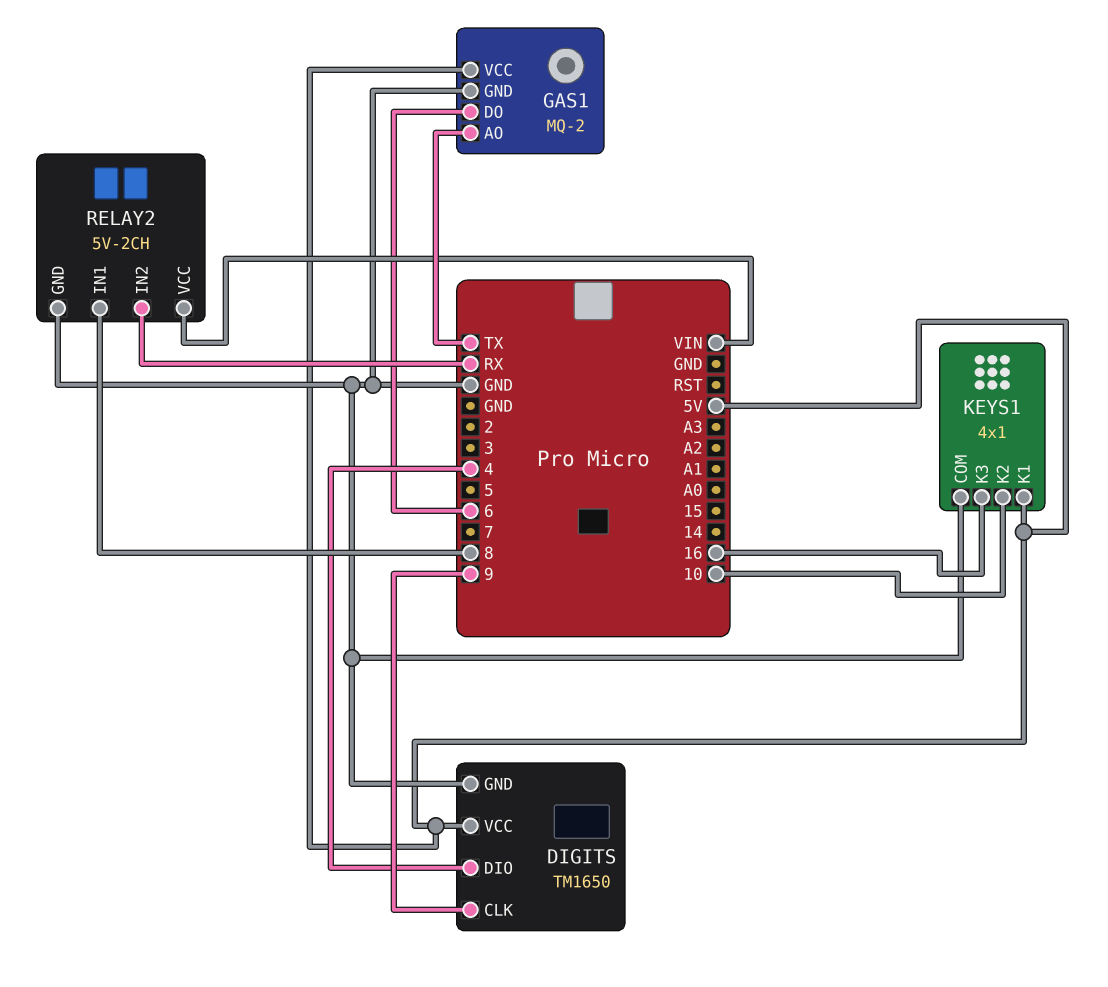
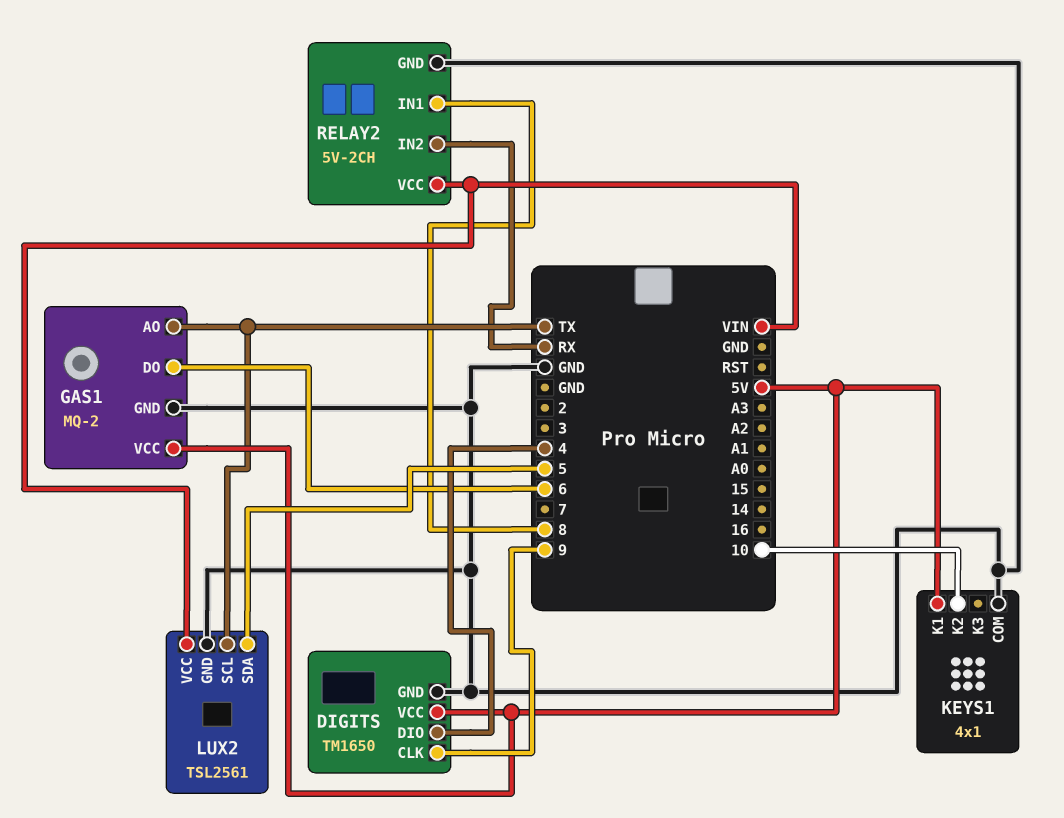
KEYS1 pin K3: 16 -> none
LUX2: none -> TSL2561
LUX2 pin GND: none -> GND
LUX2 pin SCL: none -> TX
LUX2 pin SDA: none -> 5
LUX2 pin VCC: none -> VIN

